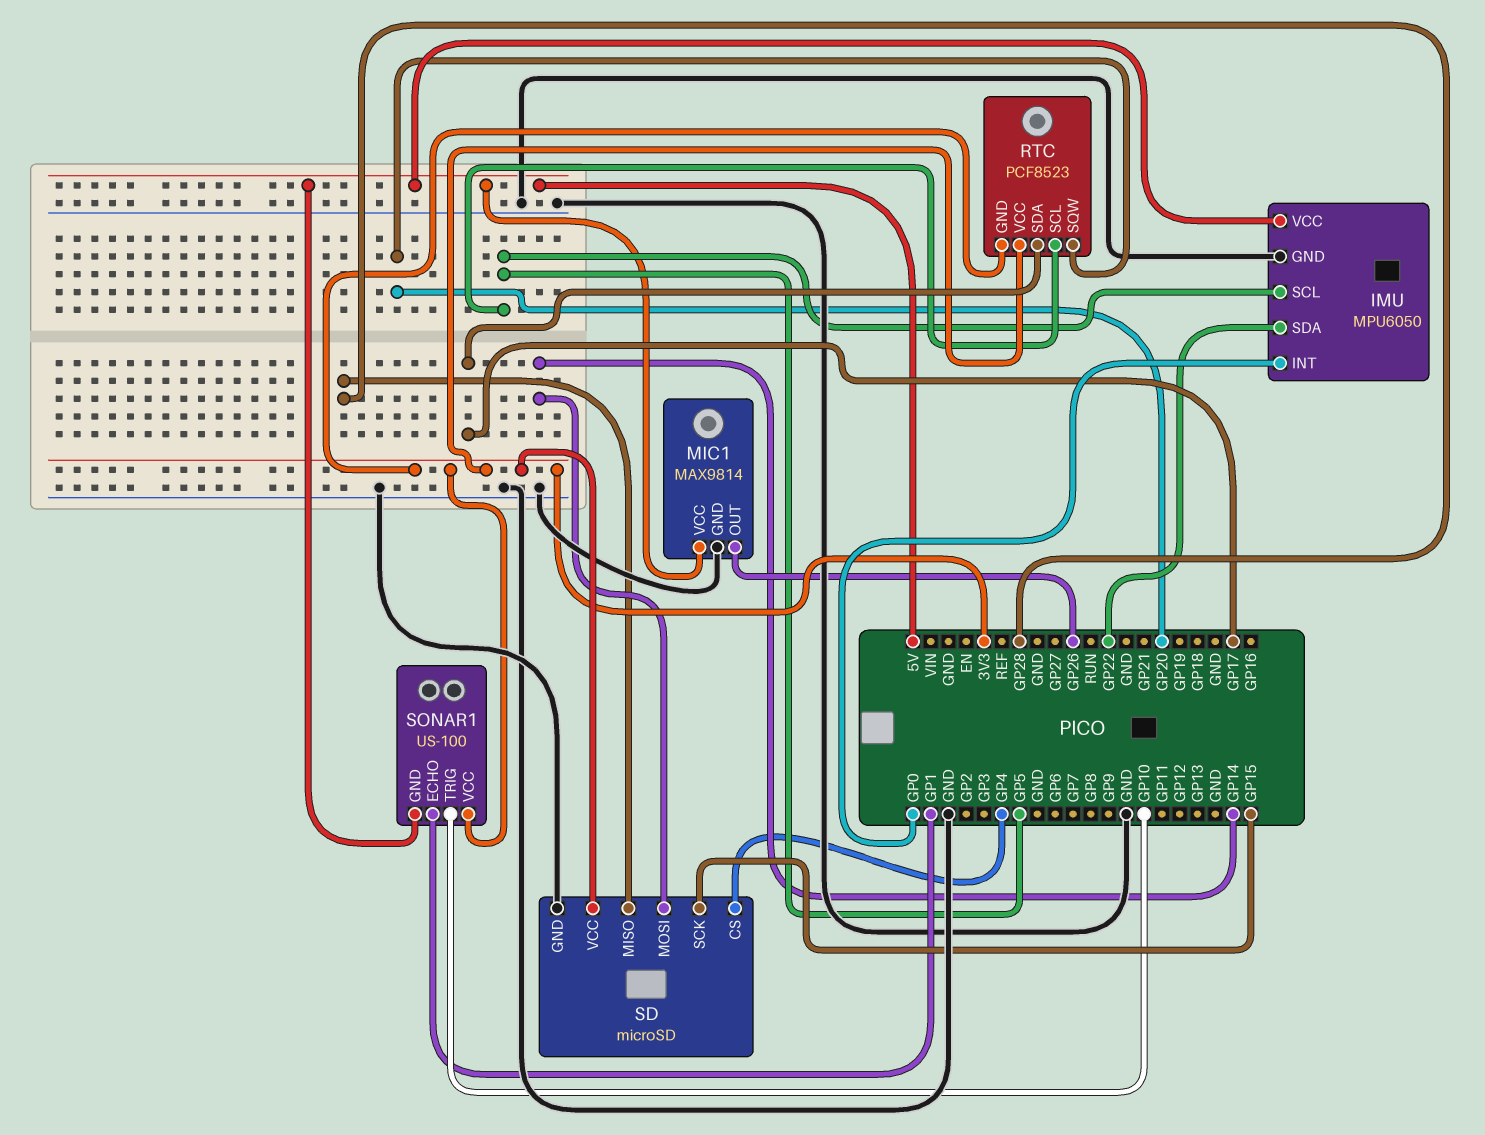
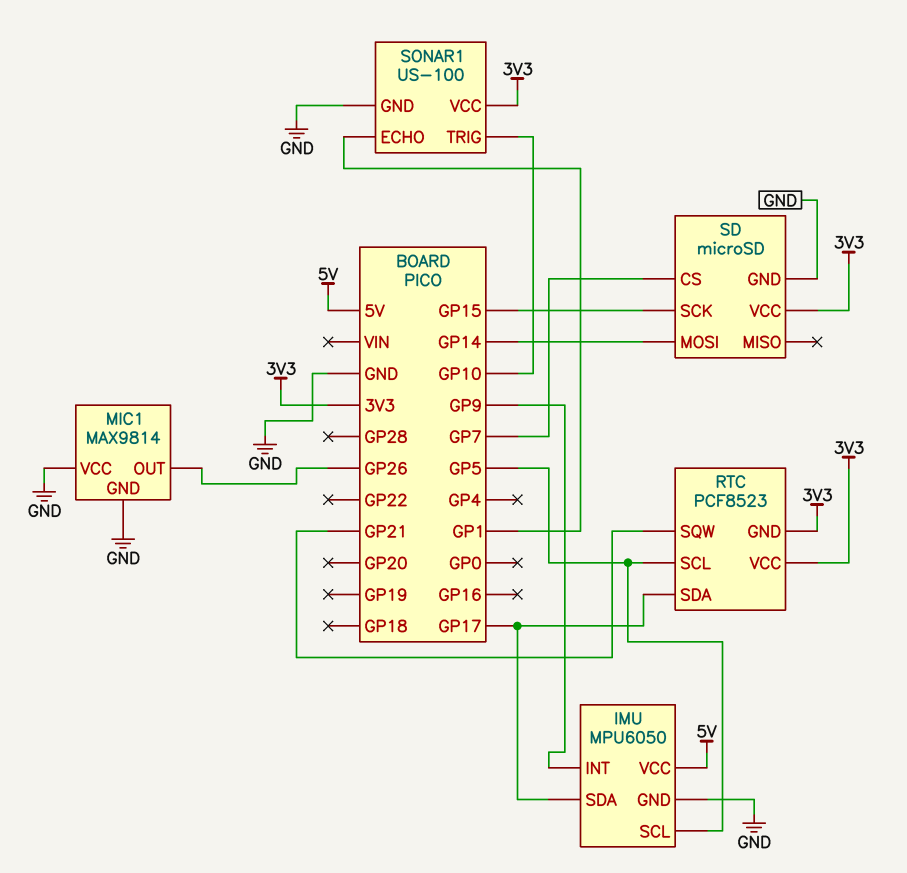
IMU pin INT: GP0 -> GP9
IMU pin SDA: GP22 -> GP17
MIC1 pin VCC: 5V -> GND
RTC pin SQW: GP20 -> GP21
SD pin CS: GP4 -> GP7
SD pin MISO: GP28 -> none
SONAR1 pin GND: 5V -> GND

